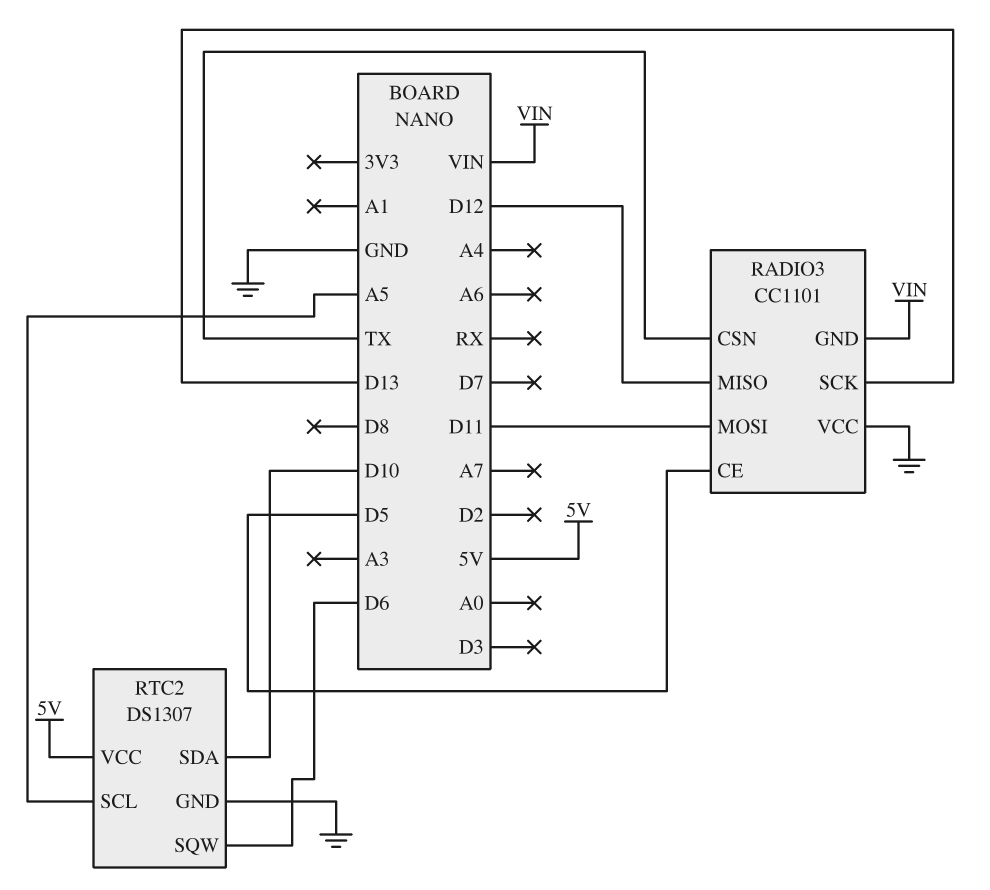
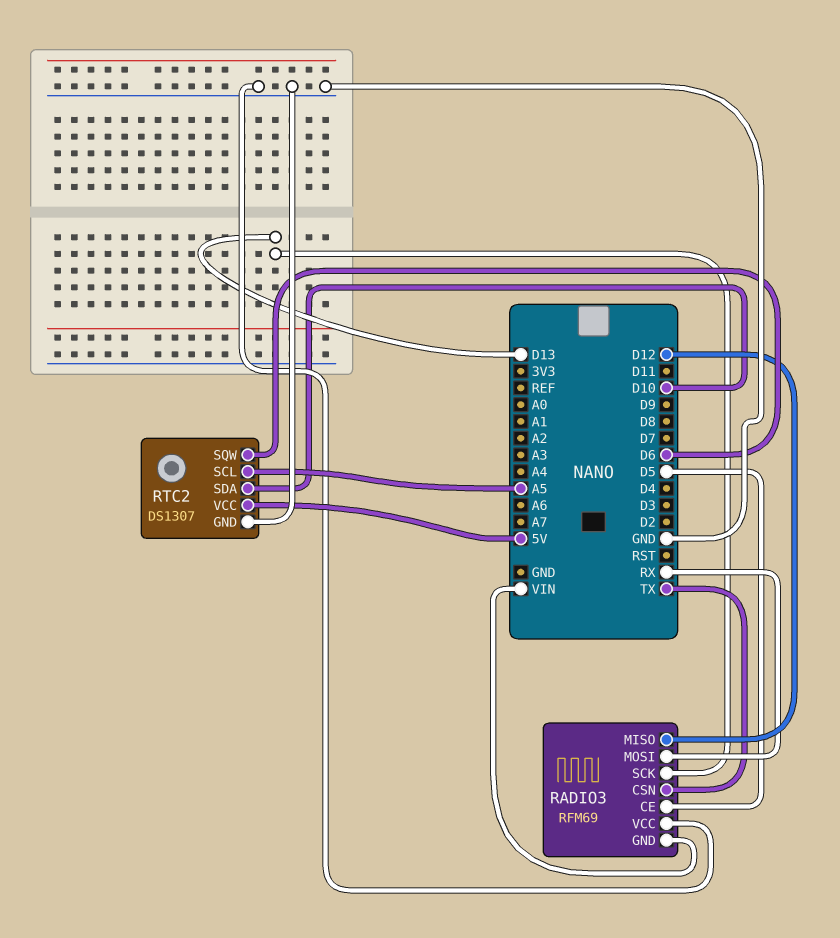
RADIO3: CC1101 -> RFM69
RADIO3 pin MOSI: D11 -> RX

